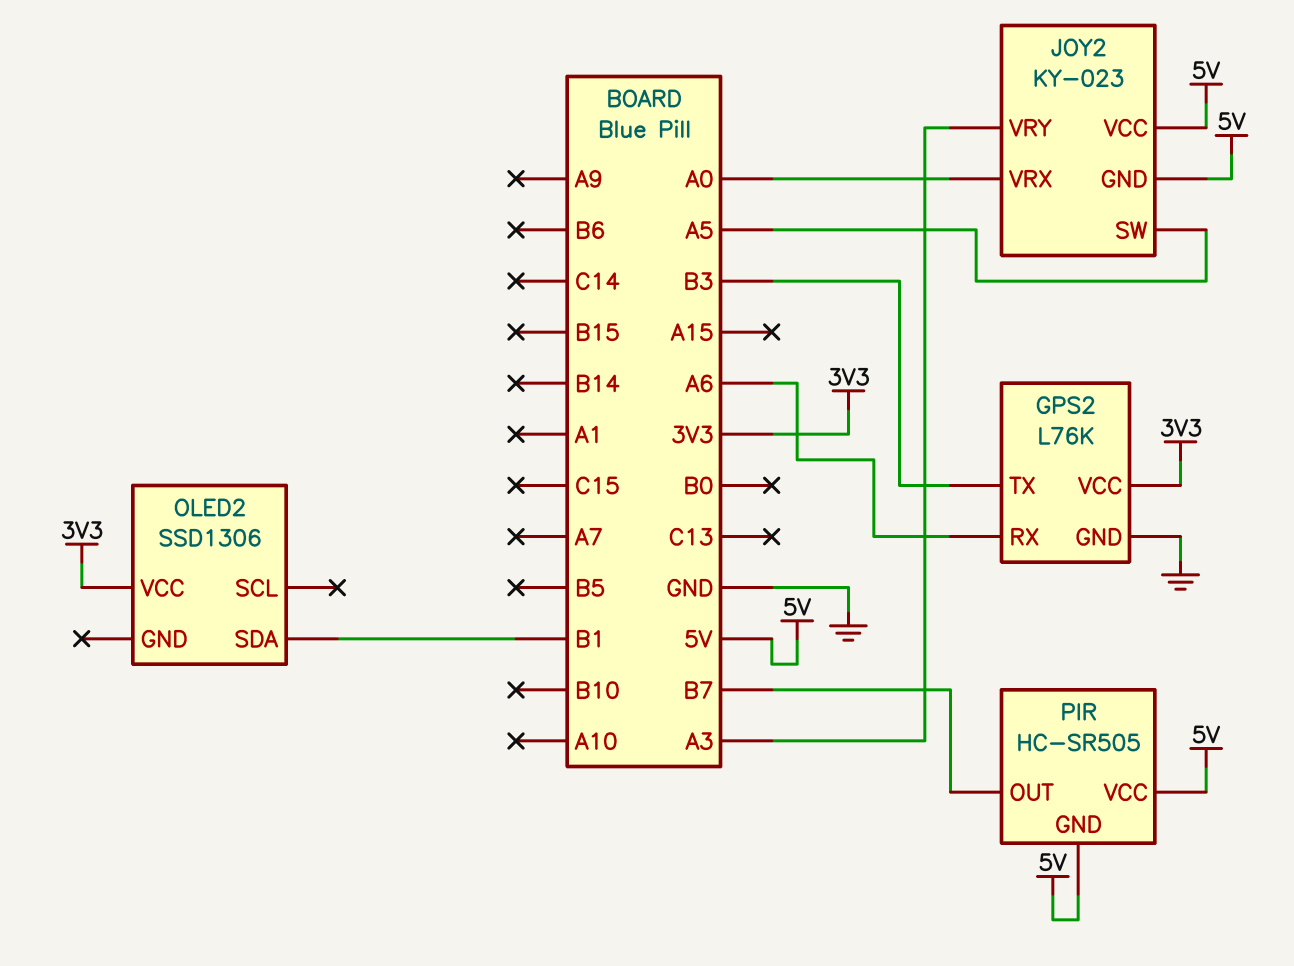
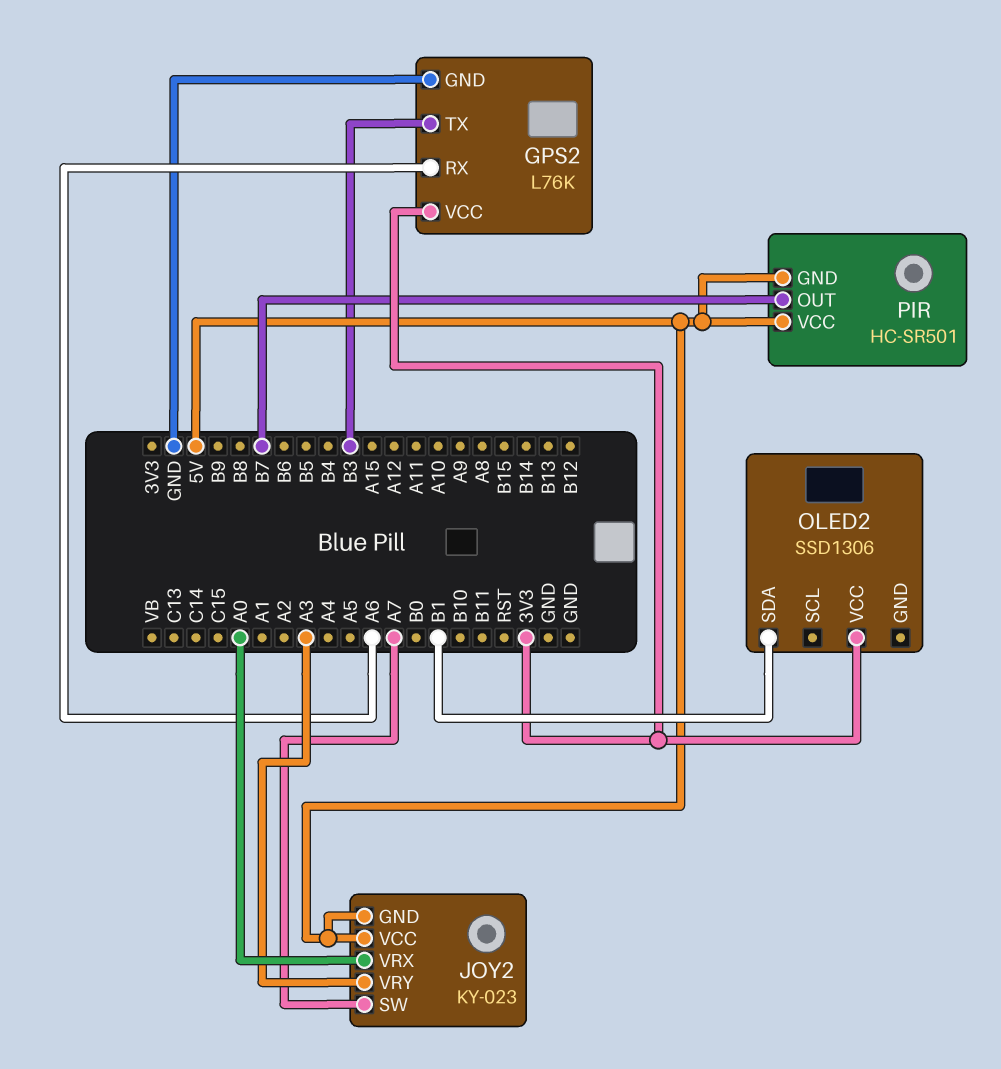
JOY2 pin SW: A5 -> A7
PIR: HC-SR505 -> HC-SR501

